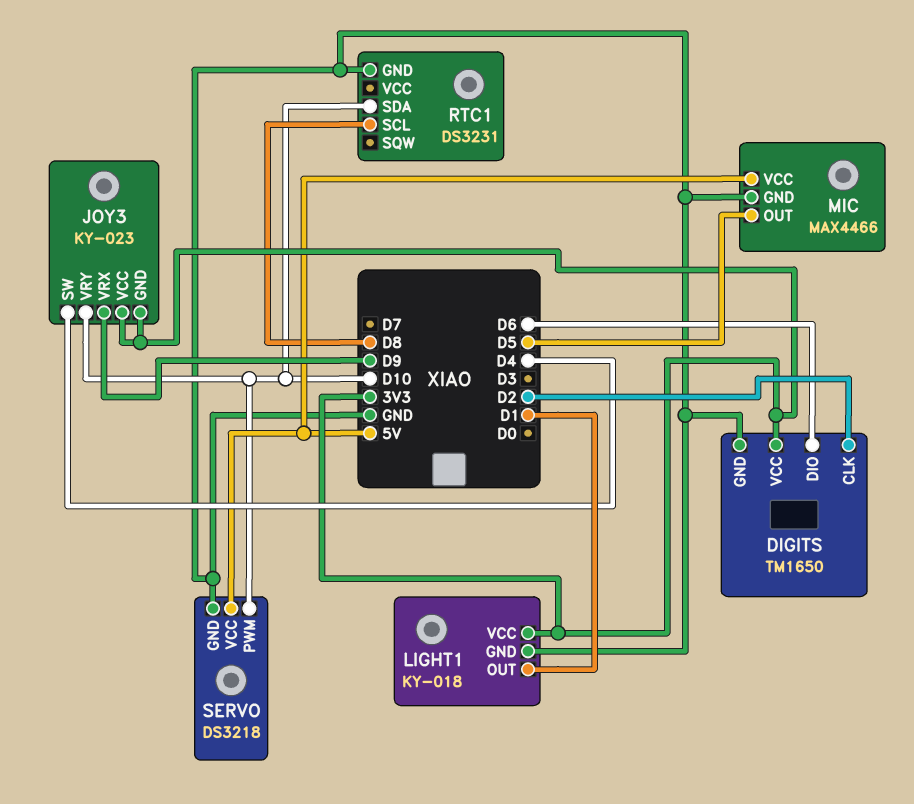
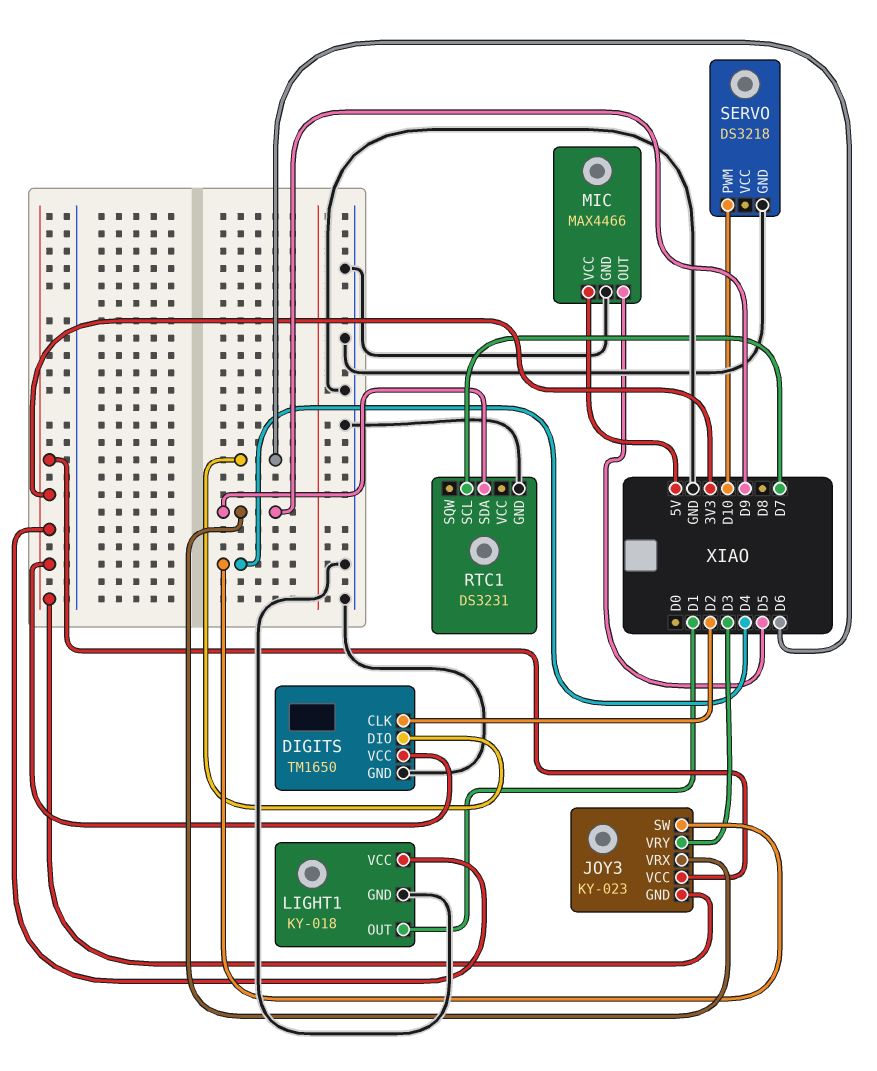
JOY3 pin VRY: D10 -> D3
RTC1 pin SCL: D8 -> D7
RTC1 pin SDA: D10 -> D9
SERVO pin VCC: 5V -> none

